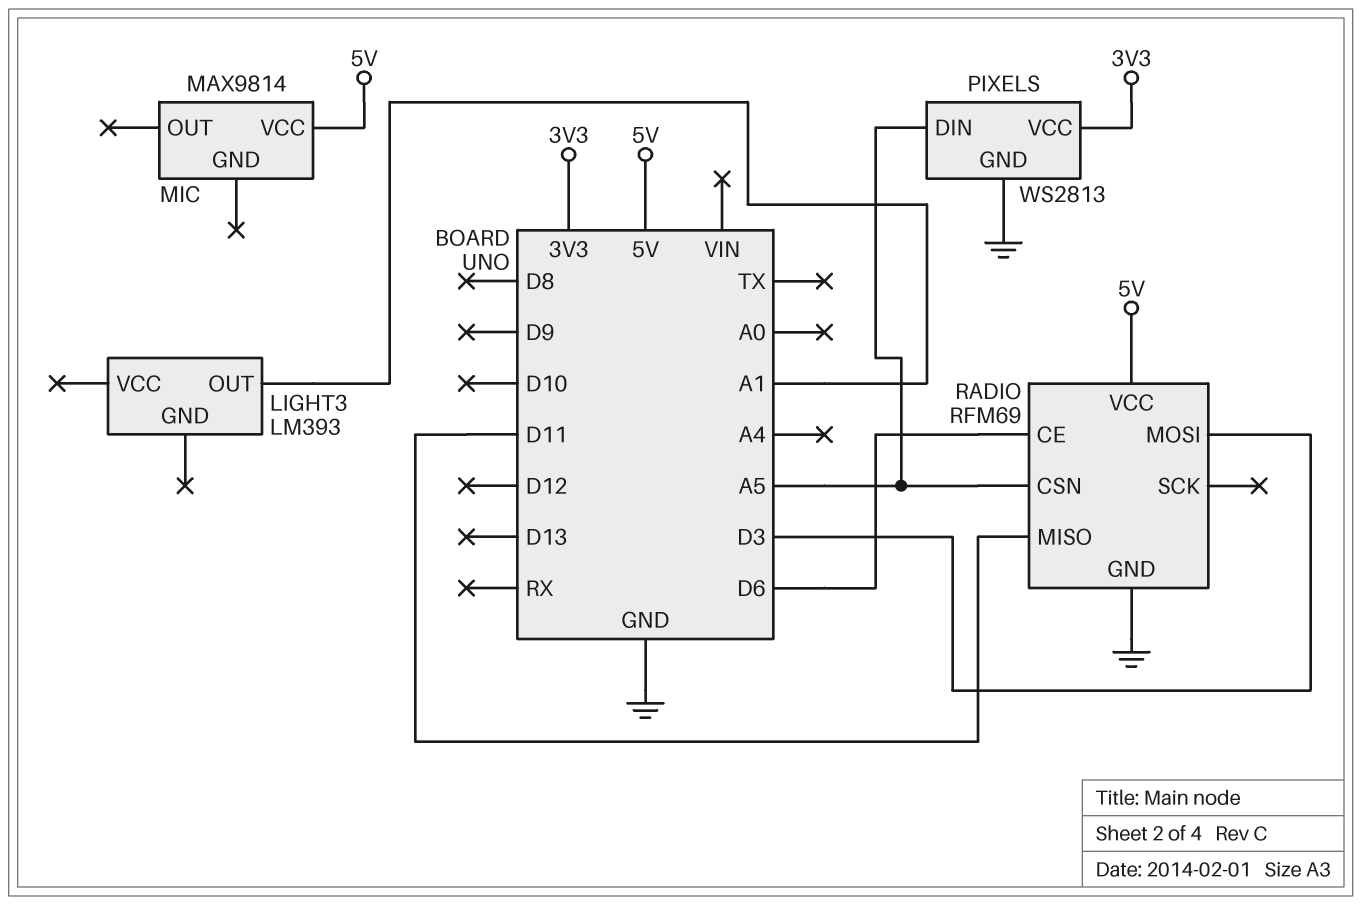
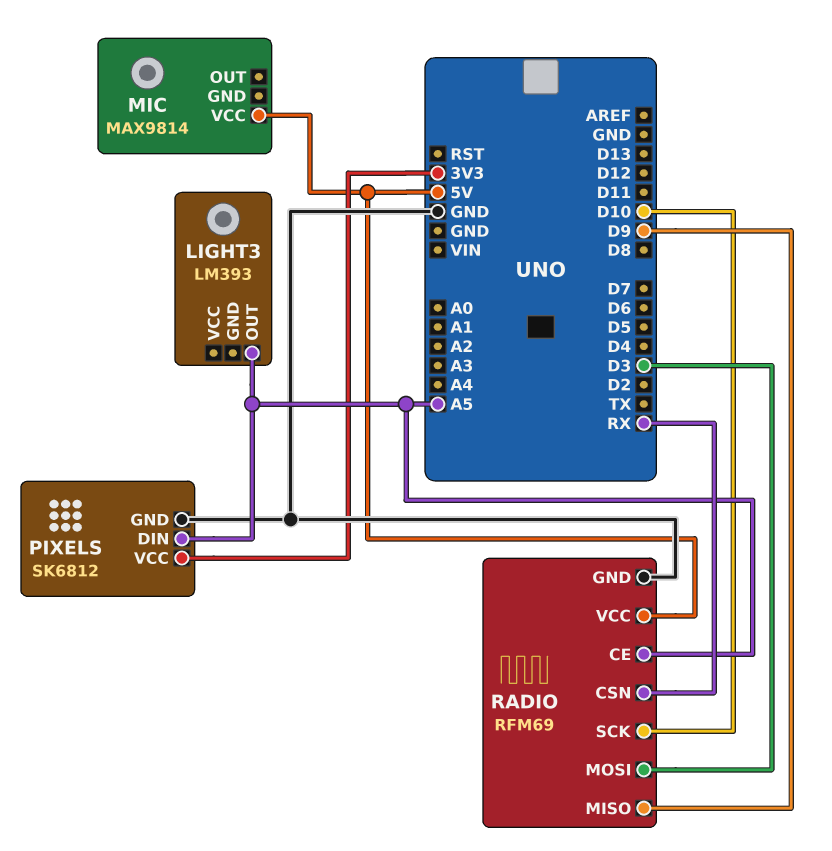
LIGHT3 pin OUT: A1 -> A5
PIXELS: WS2813 -> SK6812
RADIO pin CE: D6 -> A5
RADIO pin CSN: A5 -> RX
RADIO pin MISO: D11 -> D9
RADIO pin SCK: none -> D10

